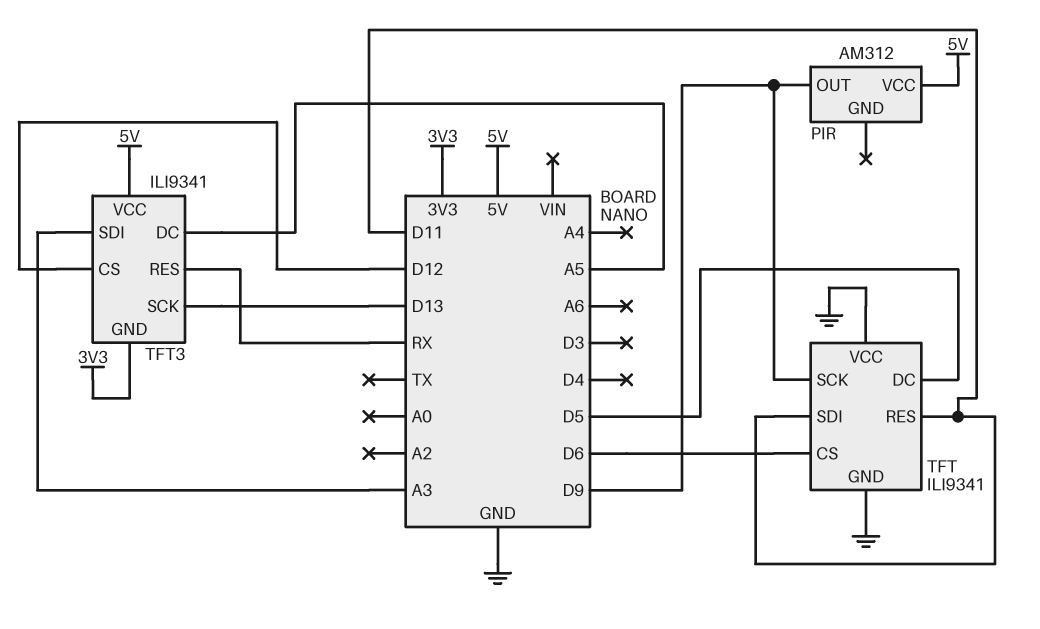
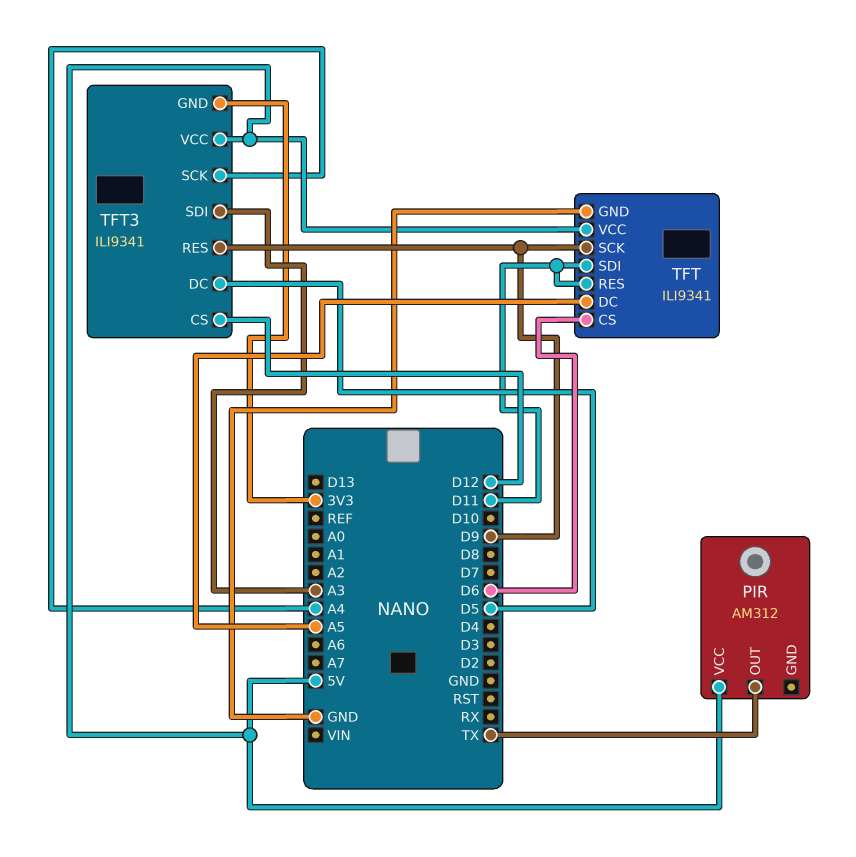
PIR pin OUT: D9 -> TX
TFT pin DC: D5 -> A5
TFT pin VCC: GND -> 5V
TFT3 pin DC: A5 -> D5
TFT3 pin RES: RX -> D9
TFT3 pin SCK: D13 -> A4

